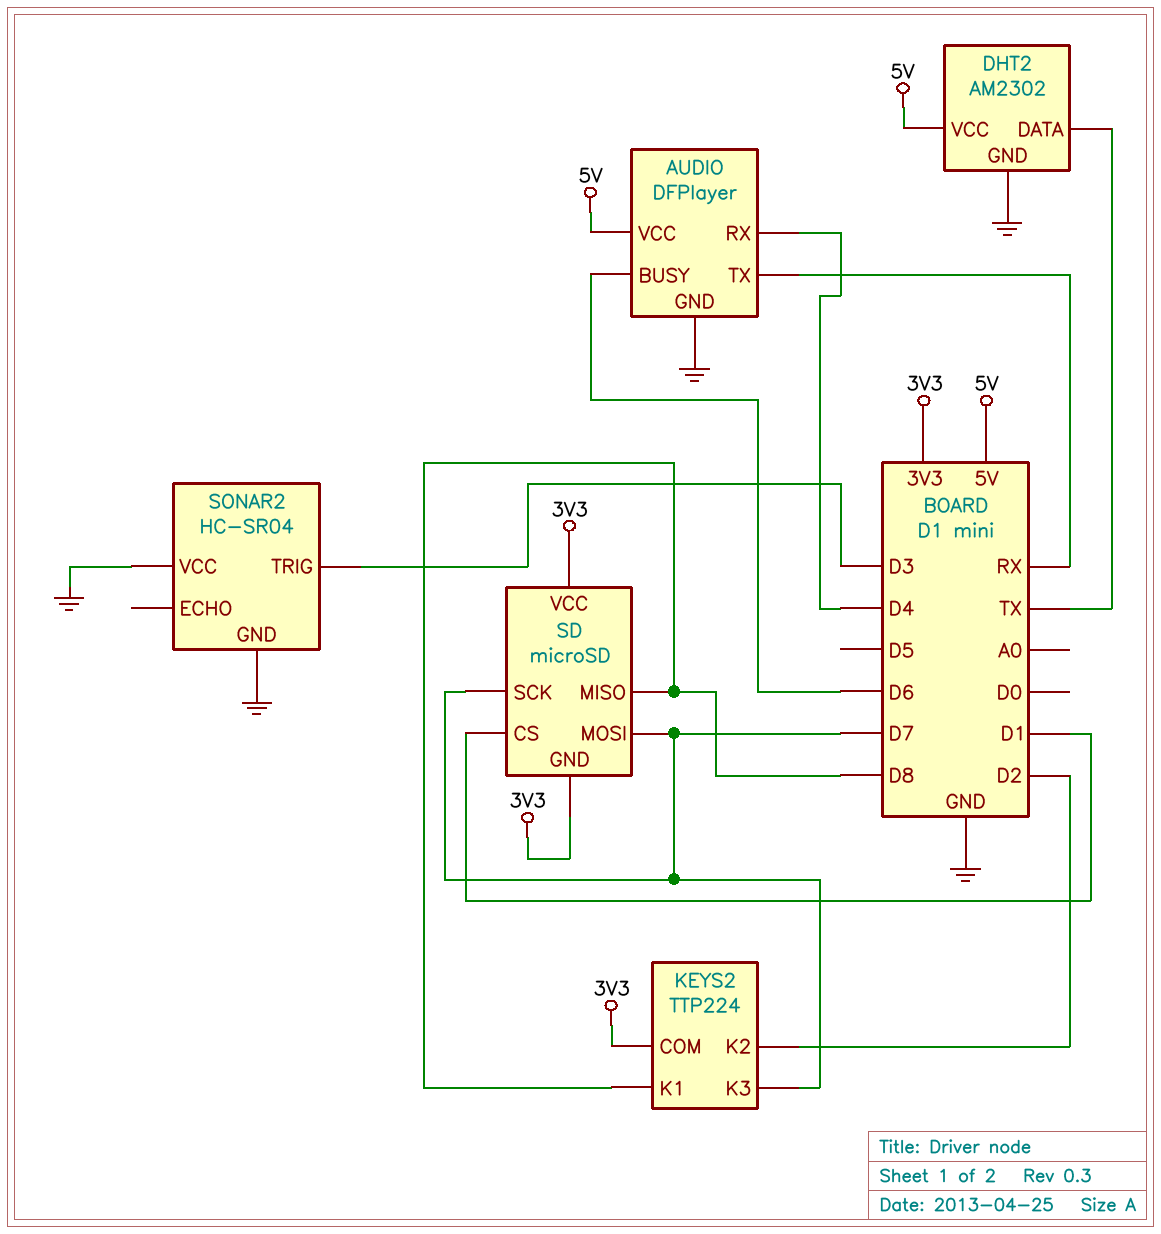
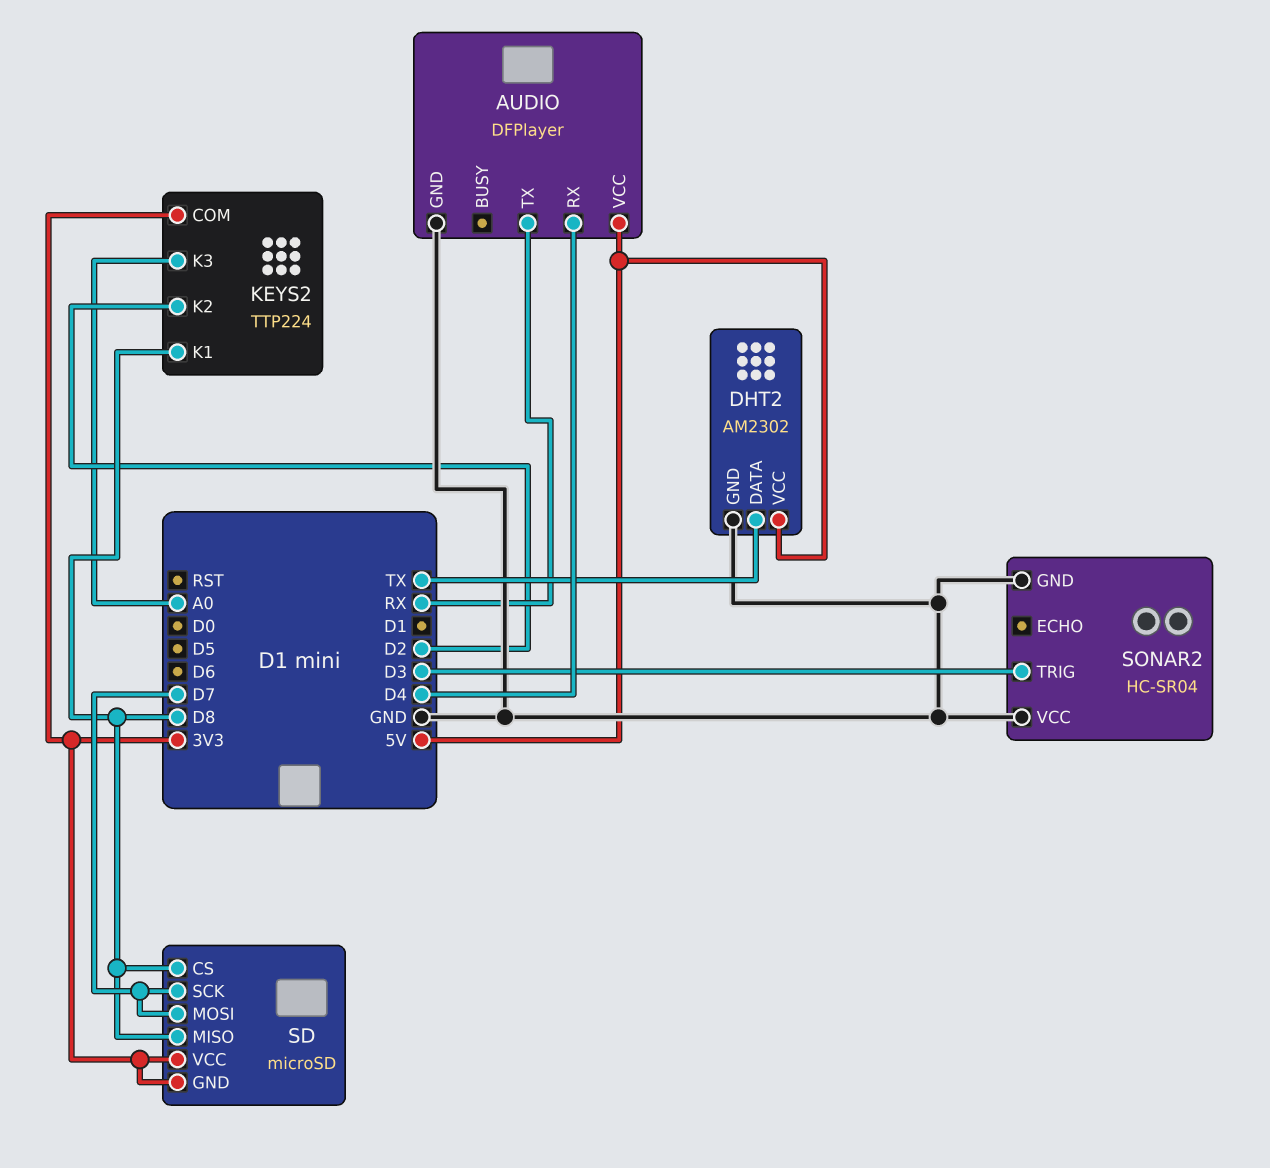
AUDIO pin BUSY: D6 -> none
KEYS2 pin K3: D7 -> A0
SD pin CS: D1 -> D8

